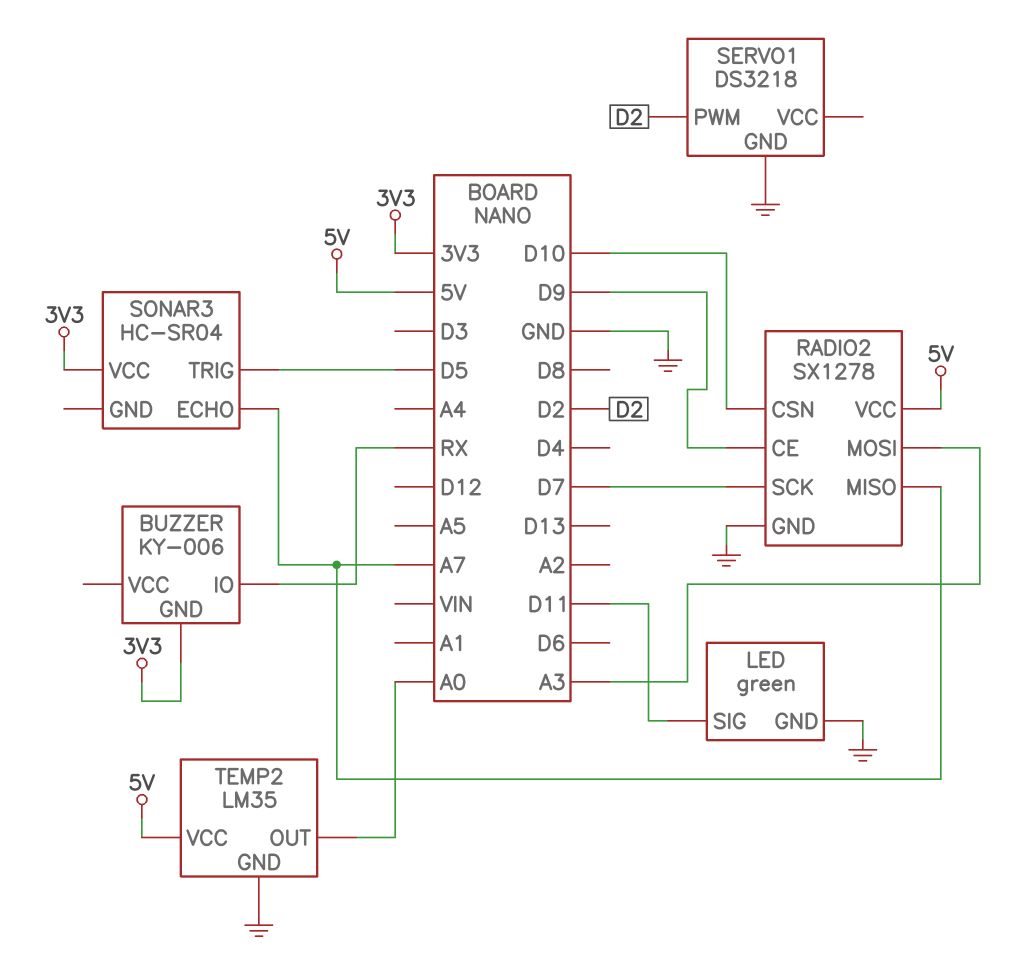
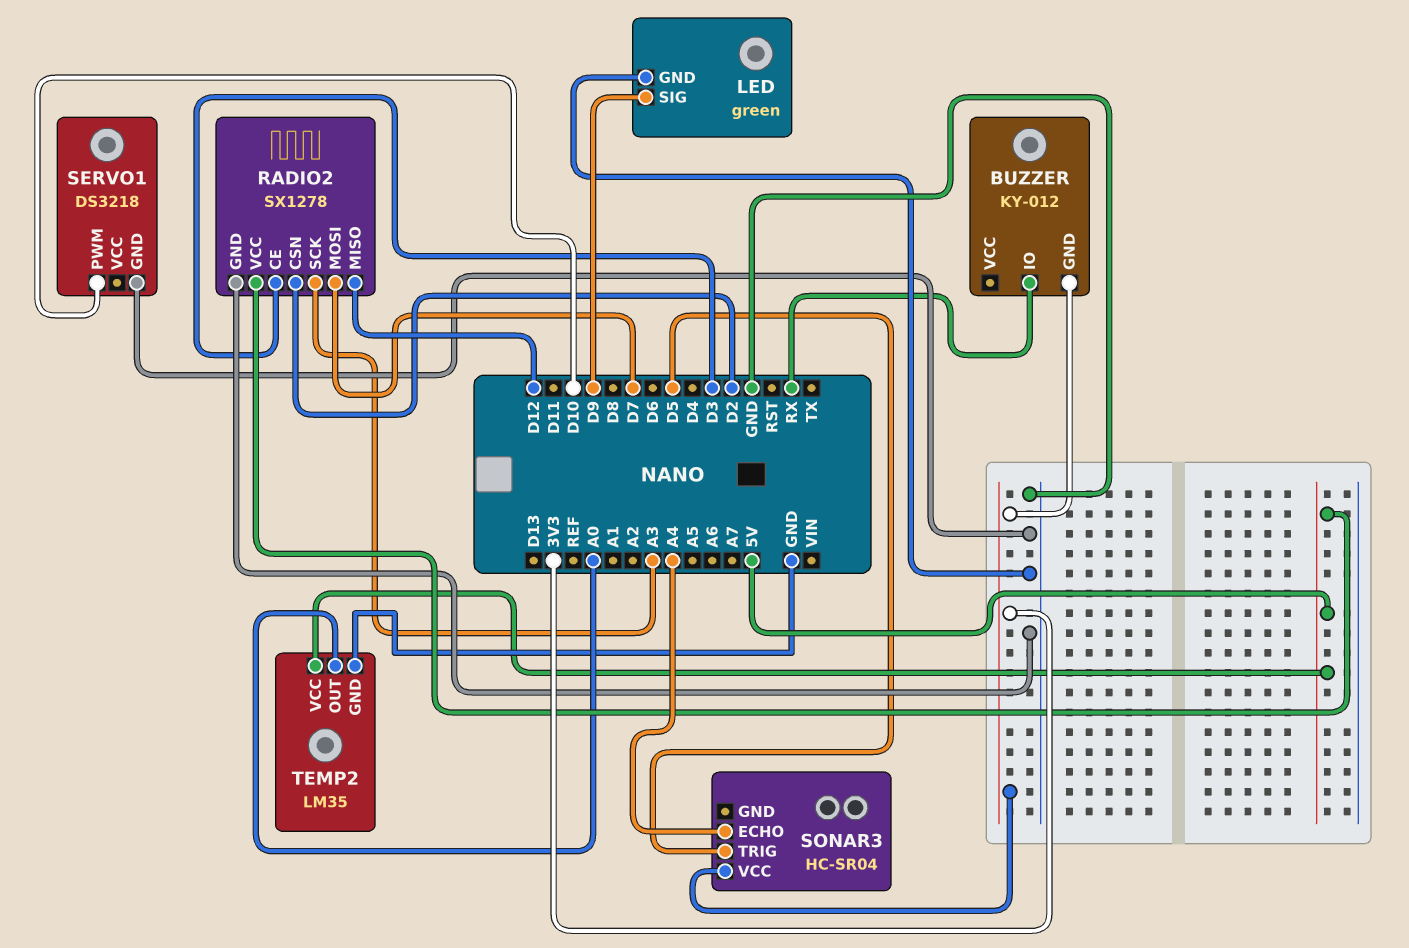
BUZZER: KY-006 -> KY-012
LED pin SIG: D11 -> D9
RADIO2 pin CE: D9 -> D3
RADIO2 pin CSN: D10 -> D2
RADIO2 pin MISO: A7 -> D12
RADIO2 pin MOSI: A3 -> D7
RADIO2 pin SCK: D7 -> A3
SERVO1 pin PWM: D2 -> D10
SONAR3 pin ECHO: A7 -> A4

